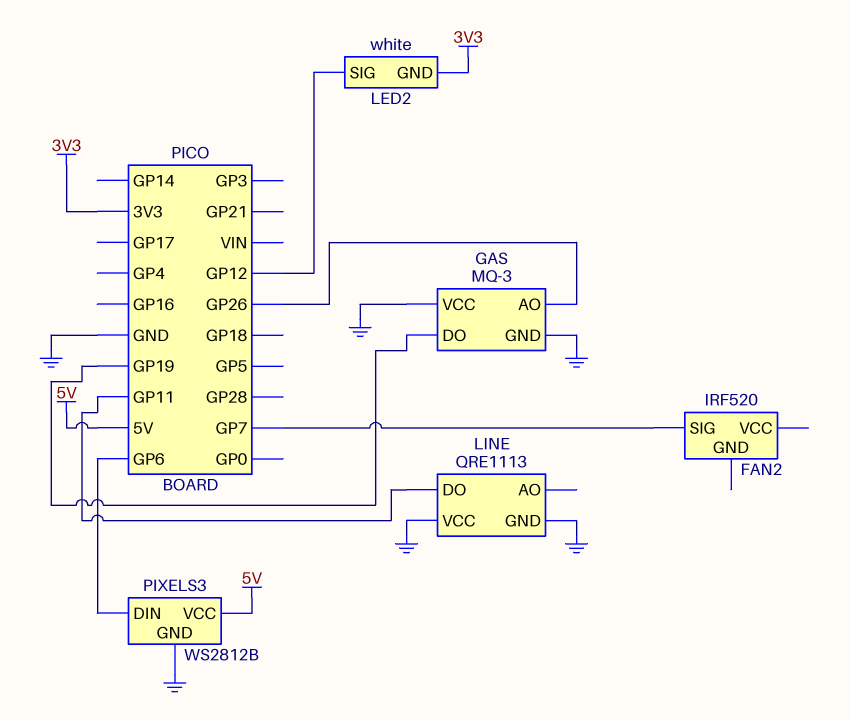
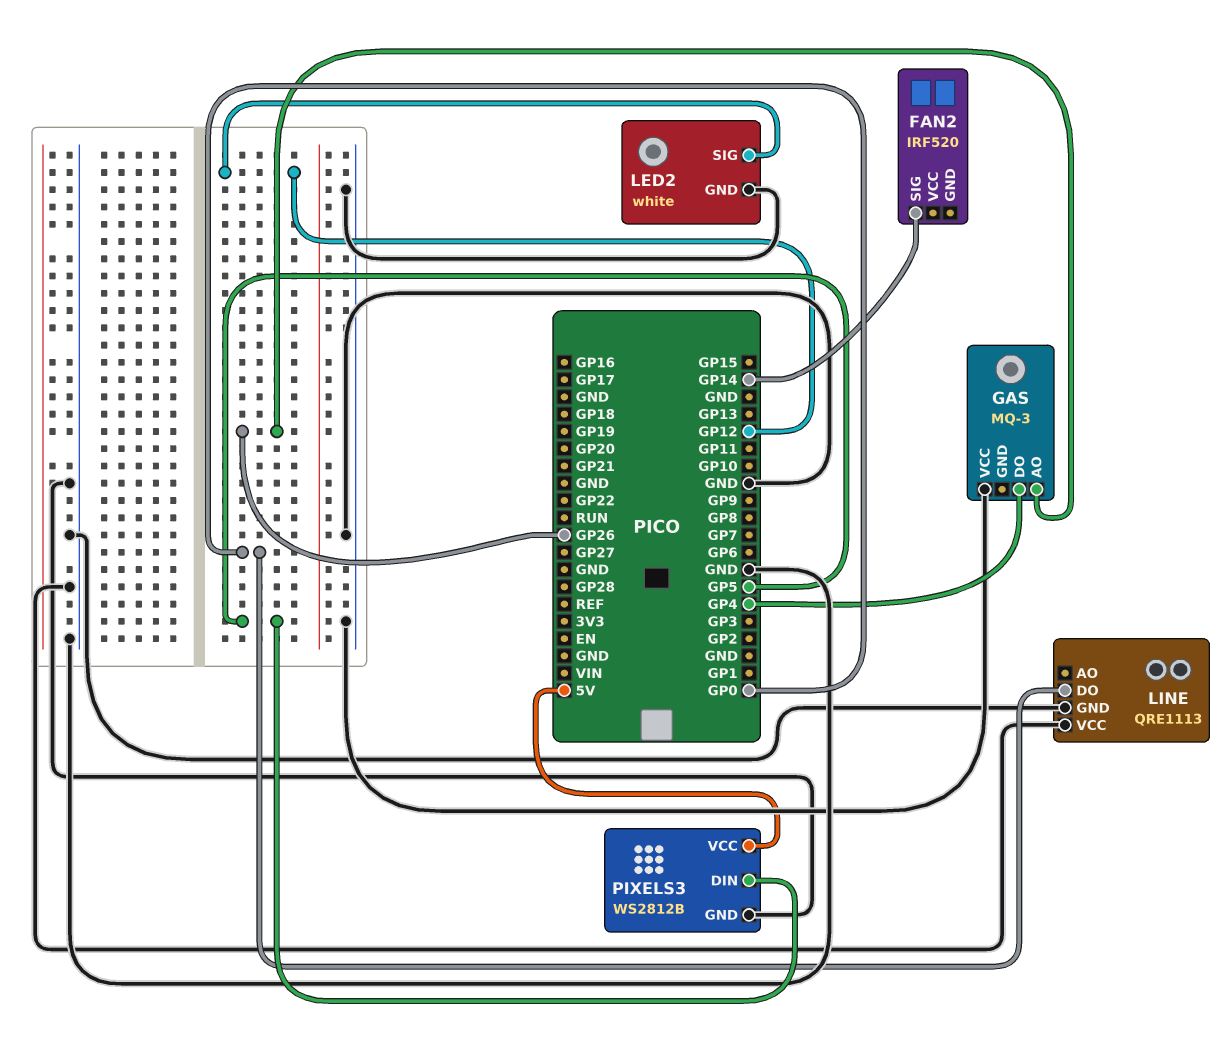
FAN2 pin SIG: GP7 -> GP14
GAS pin DO: GP19 -> GP4
GAS pin GND: GND -> none
LED2 pin GND: 3V3 -> GND
LINE pin DO: GP11 -> GP0
PIXELS3 pin DIN: GP6 -> GP5

